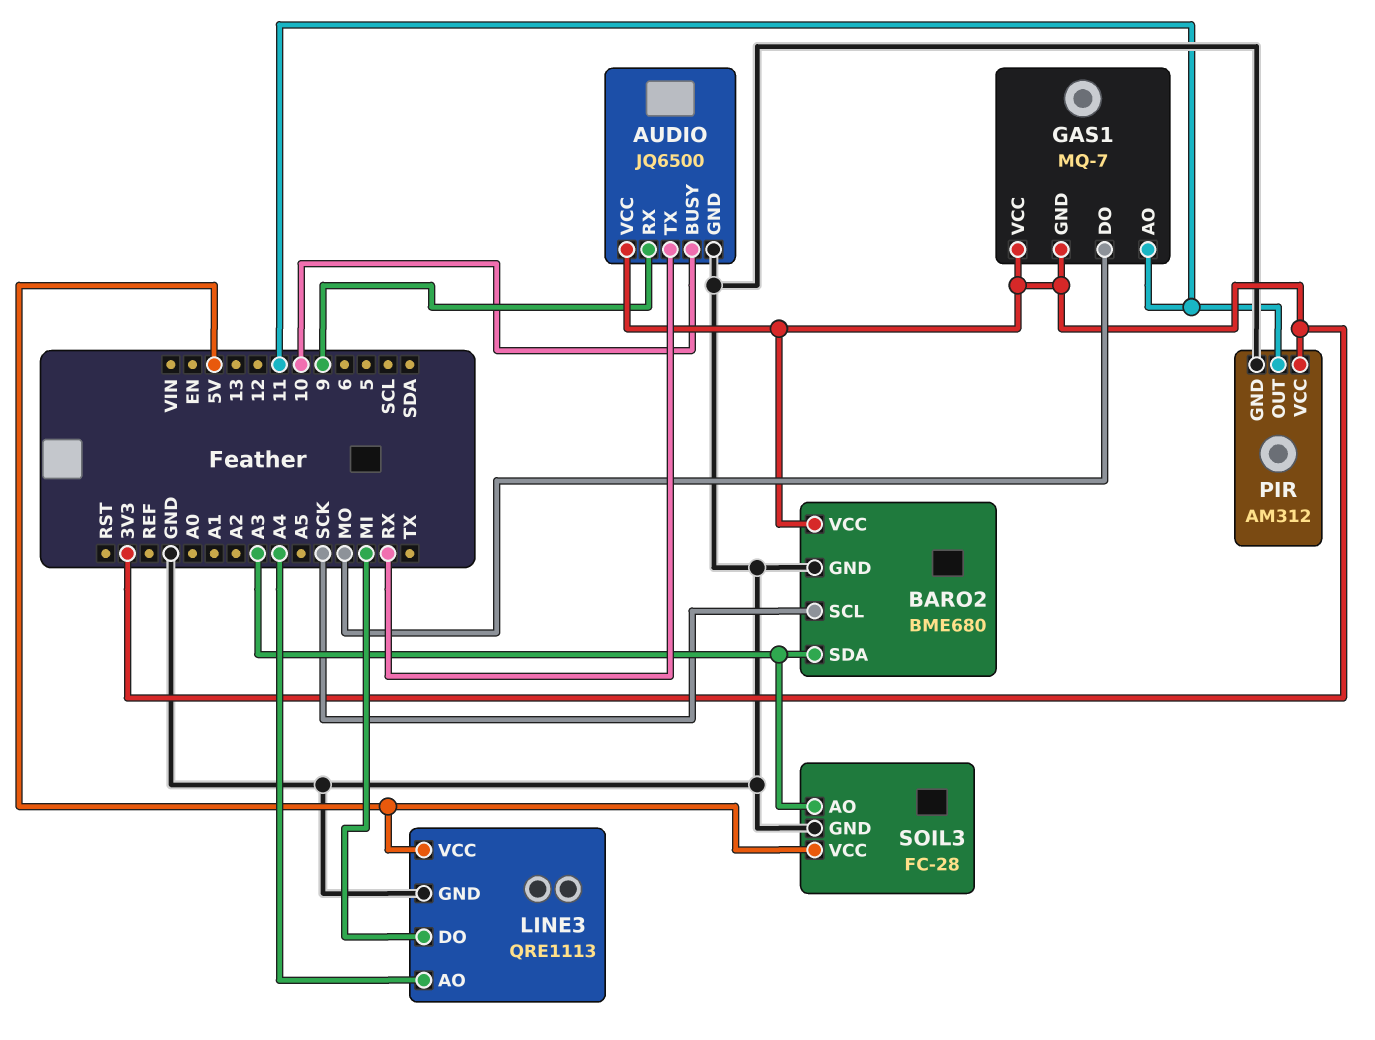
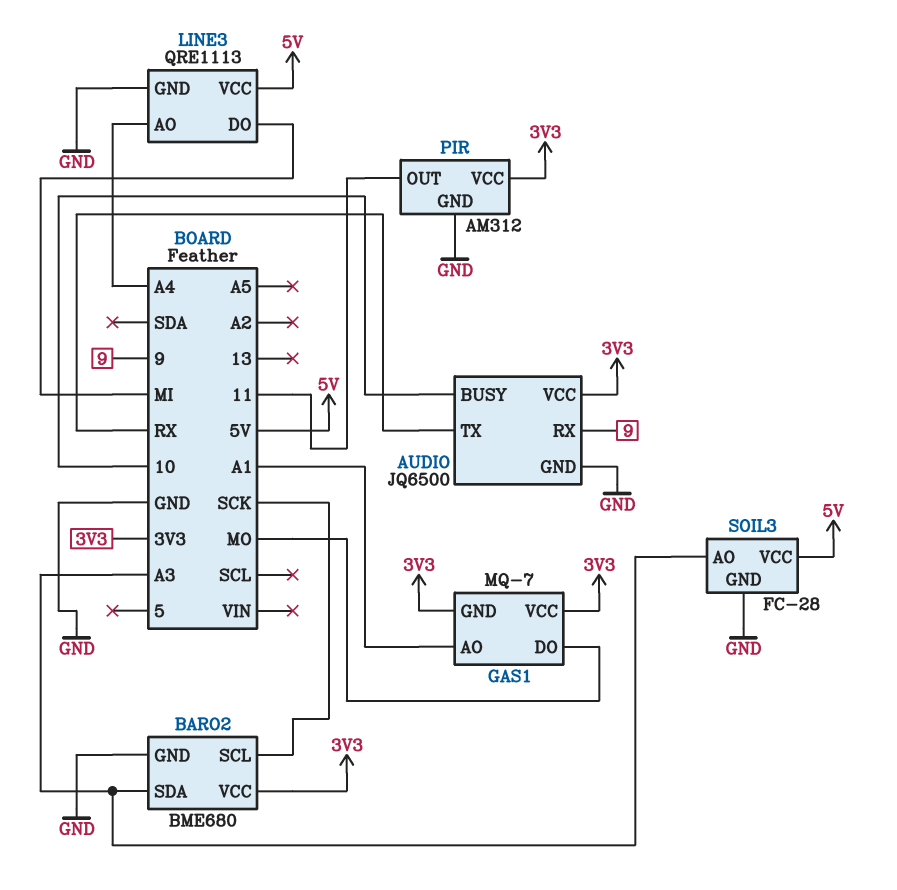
GAS1 pin AO: 11 -> A1

